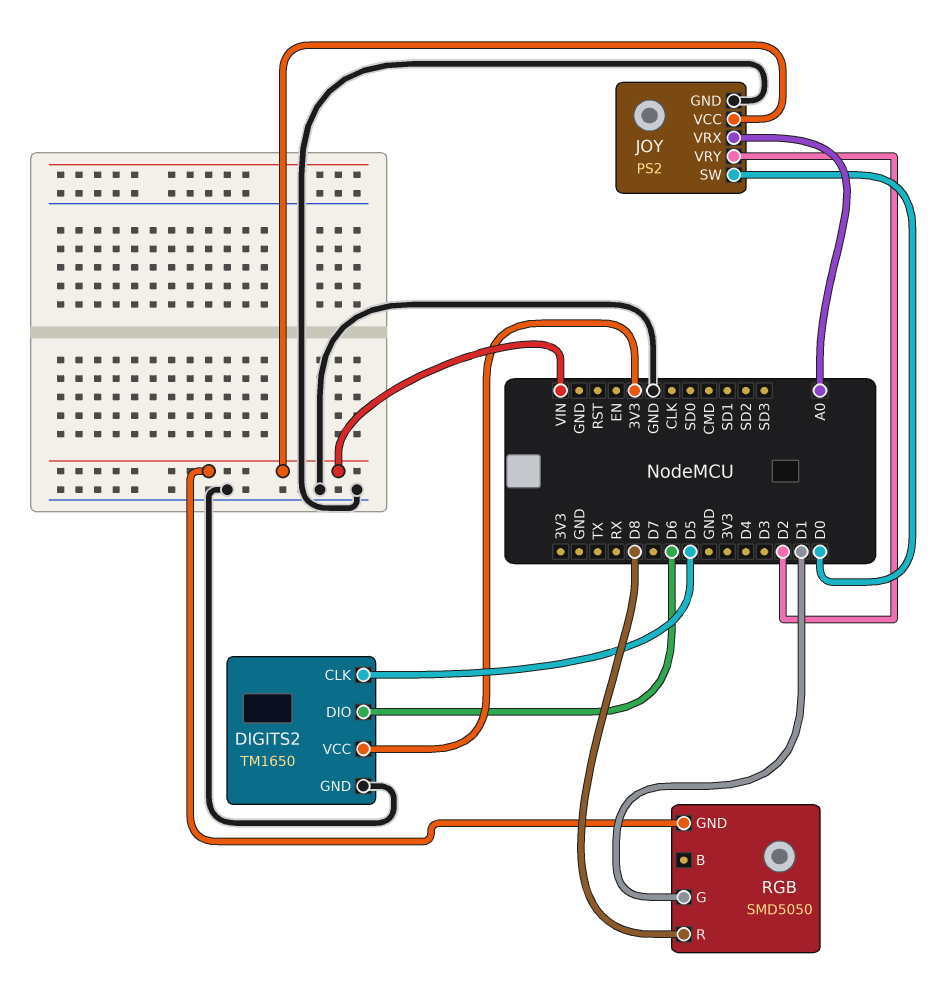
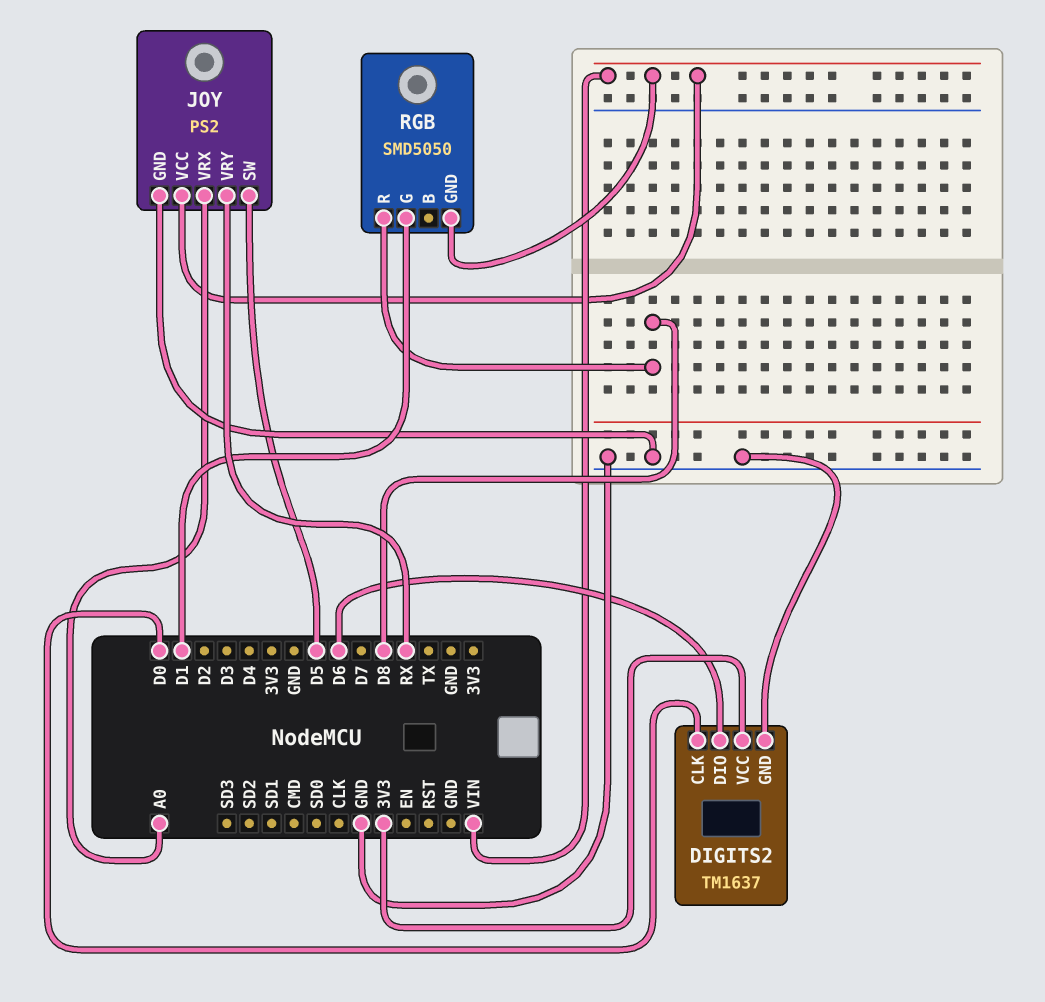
DIGITS2: TM1650 -> TM1637
DIGITS2 pin CLK: D5 -> D0
JOY pin SW: D0 -> D5
JOY pin VRY: D2 -> RX

